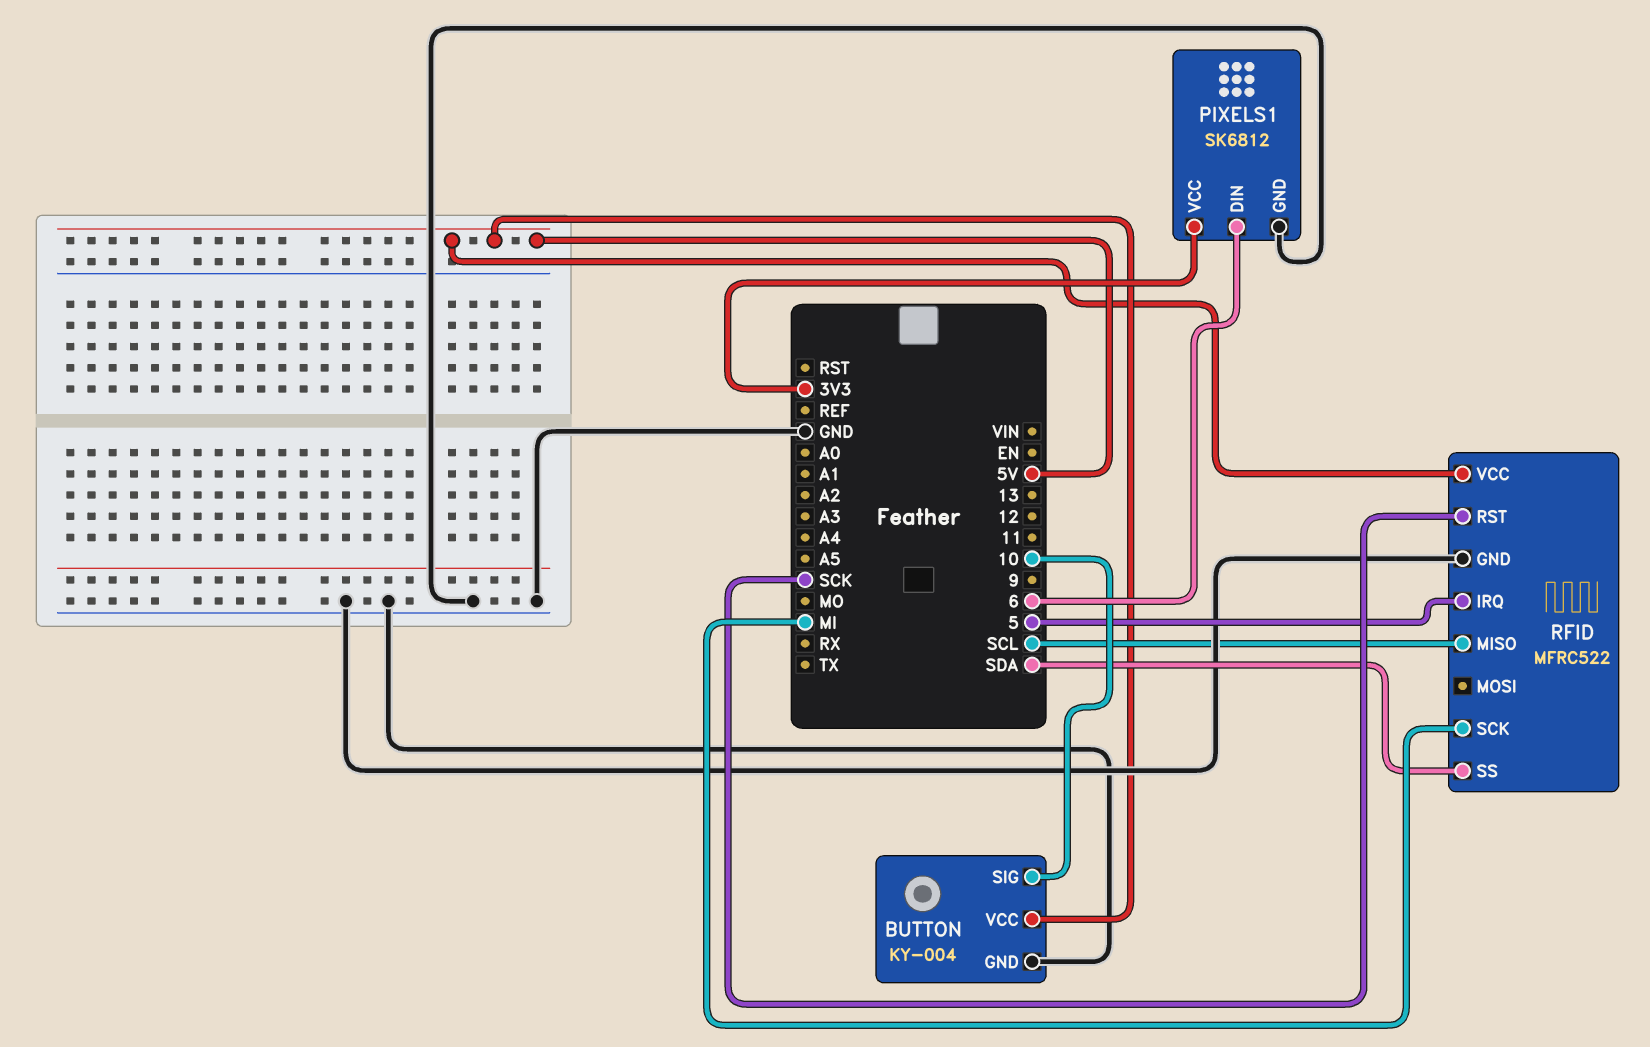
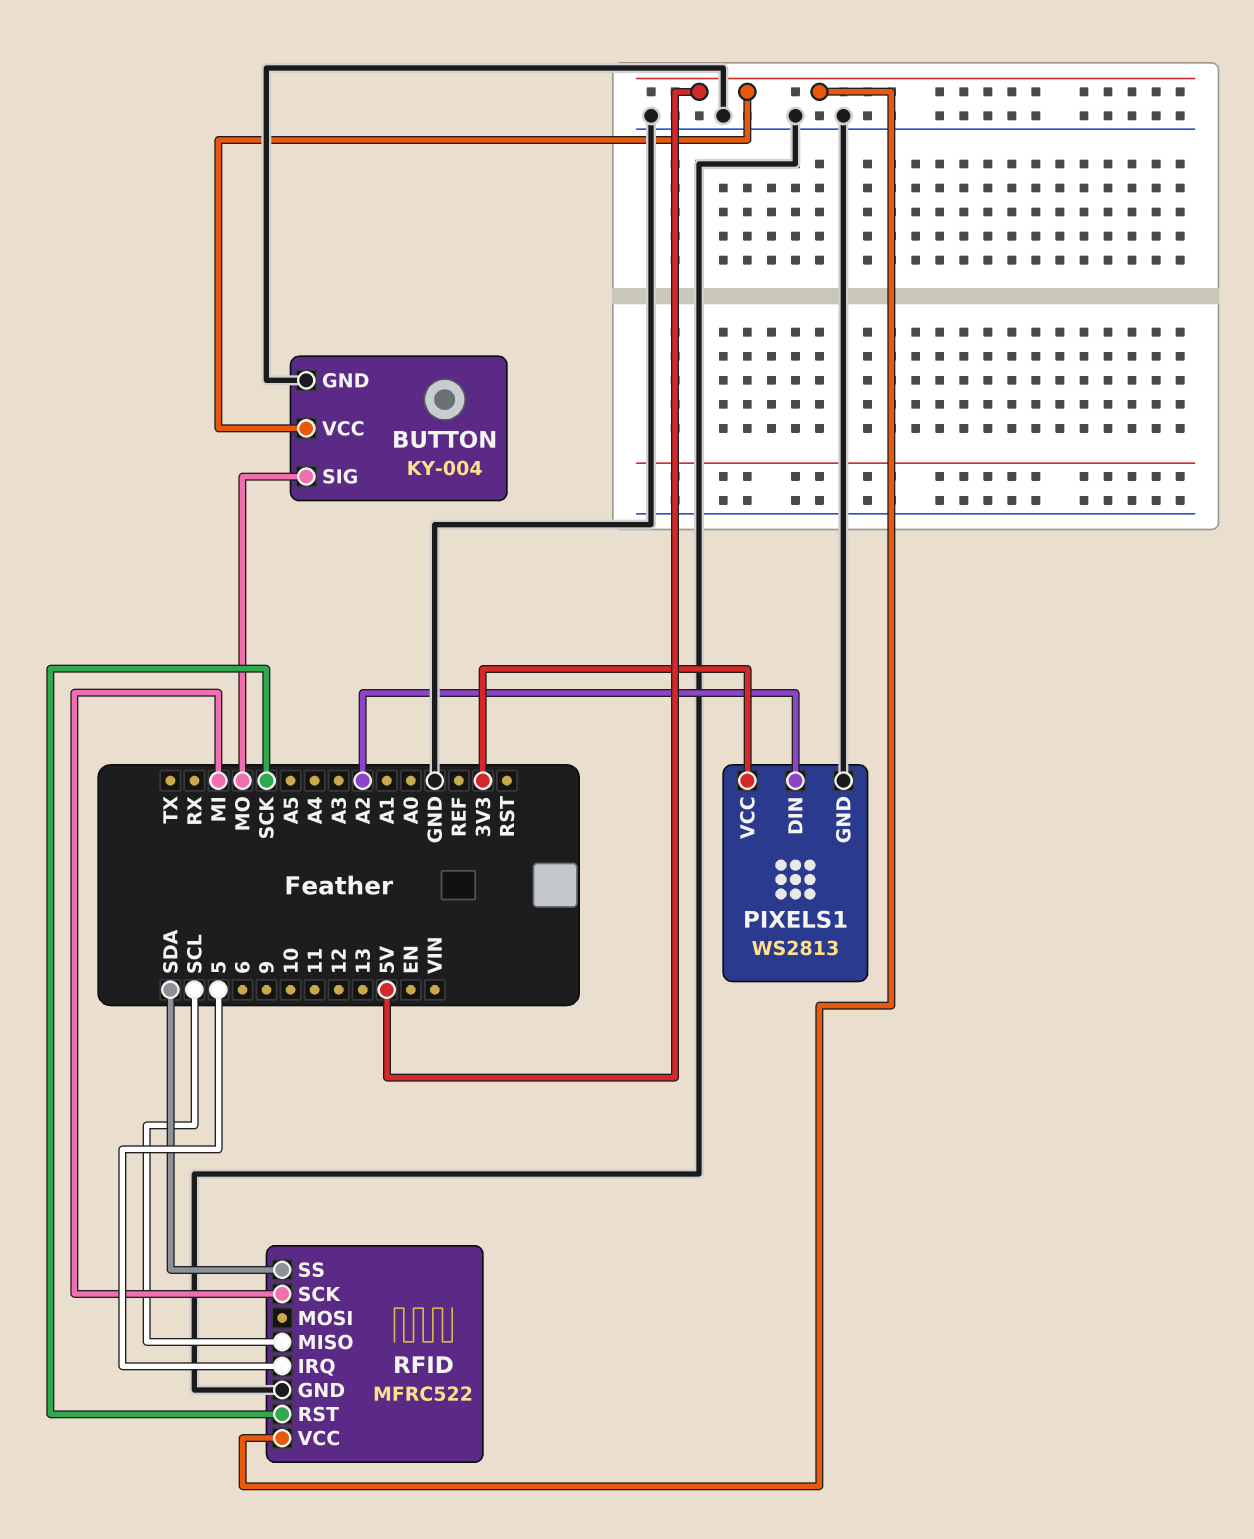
BUTTON pin SIG: 10 -> MO
PIXELS1: SK6812 -> WS2813
PIXELS1 pin DIN: 6 -> A2

